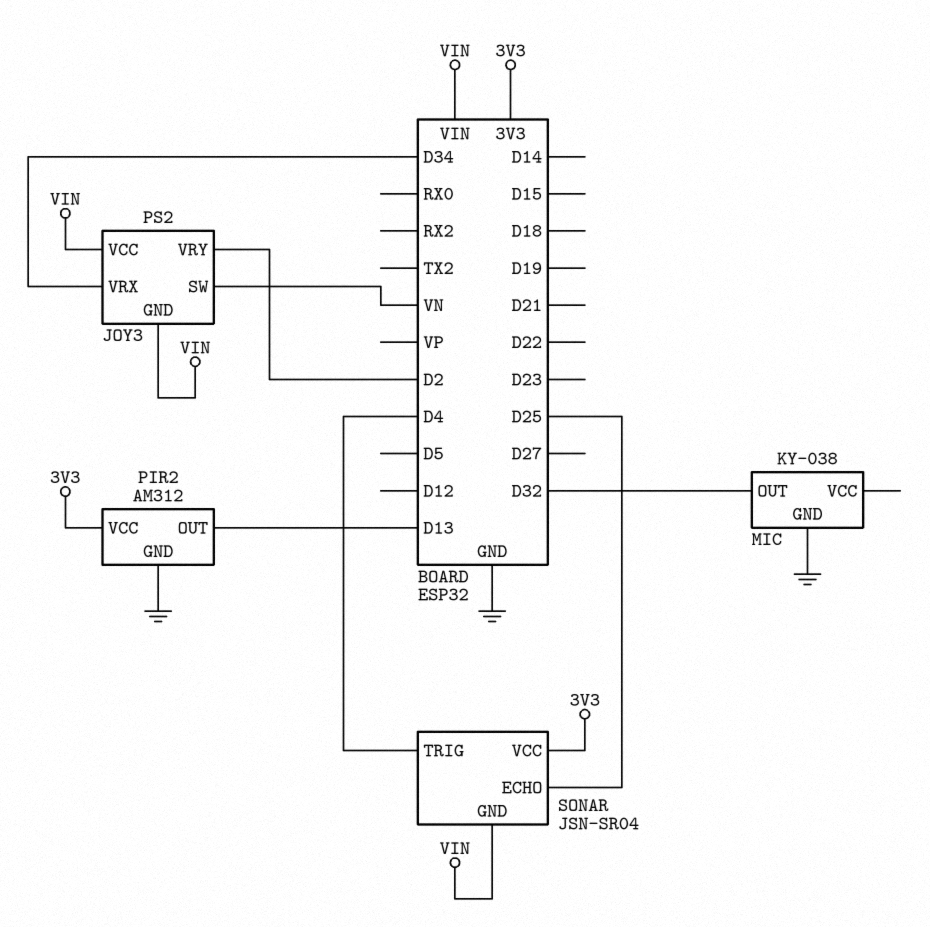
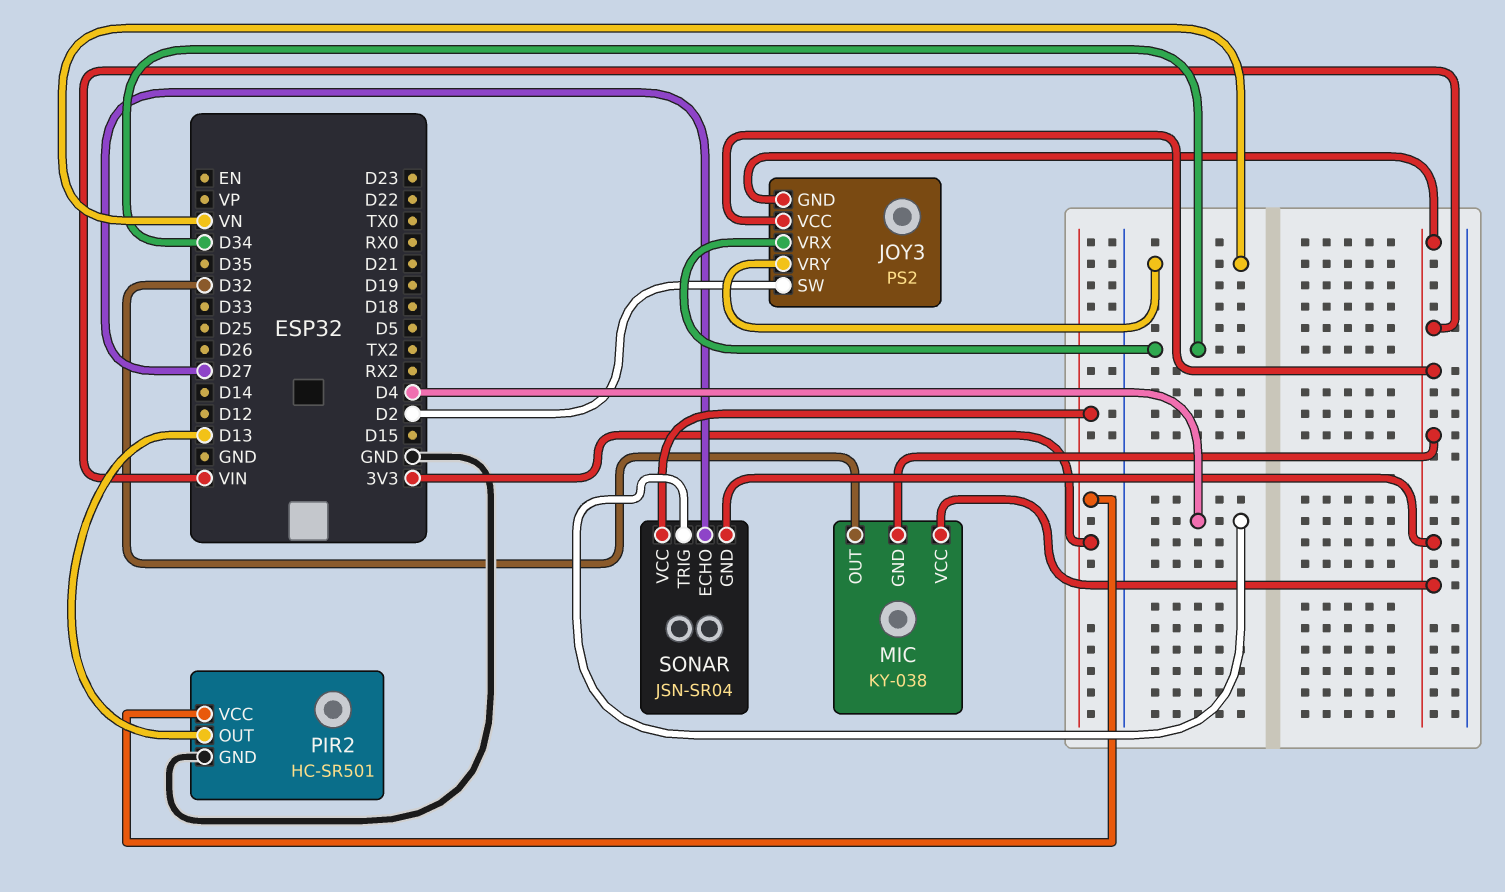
JOY3 pin SW: VN -> D2
JOY3 pin VRY: D2 -> VN
MIC pin GND: GND -> VIN
MIC pin VCC: none -> VIN
PIR2: AM312 -> HC-SR501
SONAR pin ECHO: D25 -> D27

